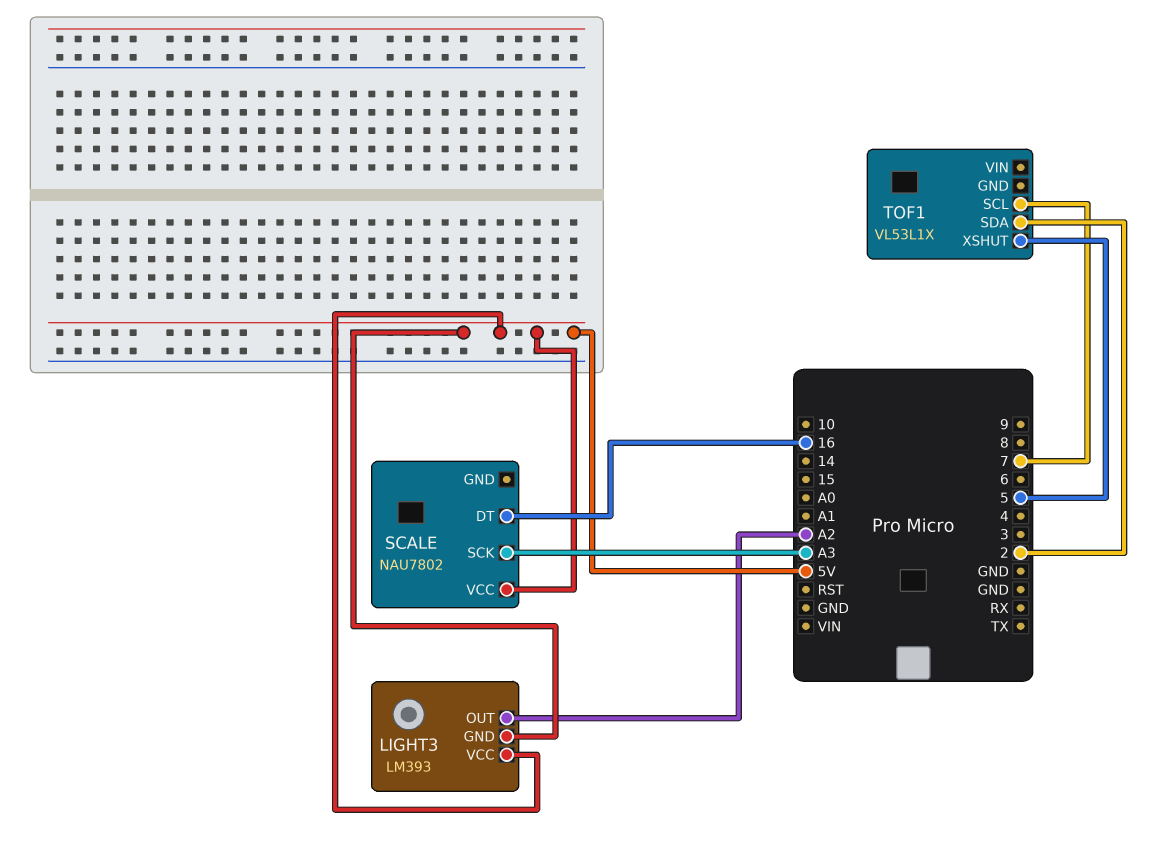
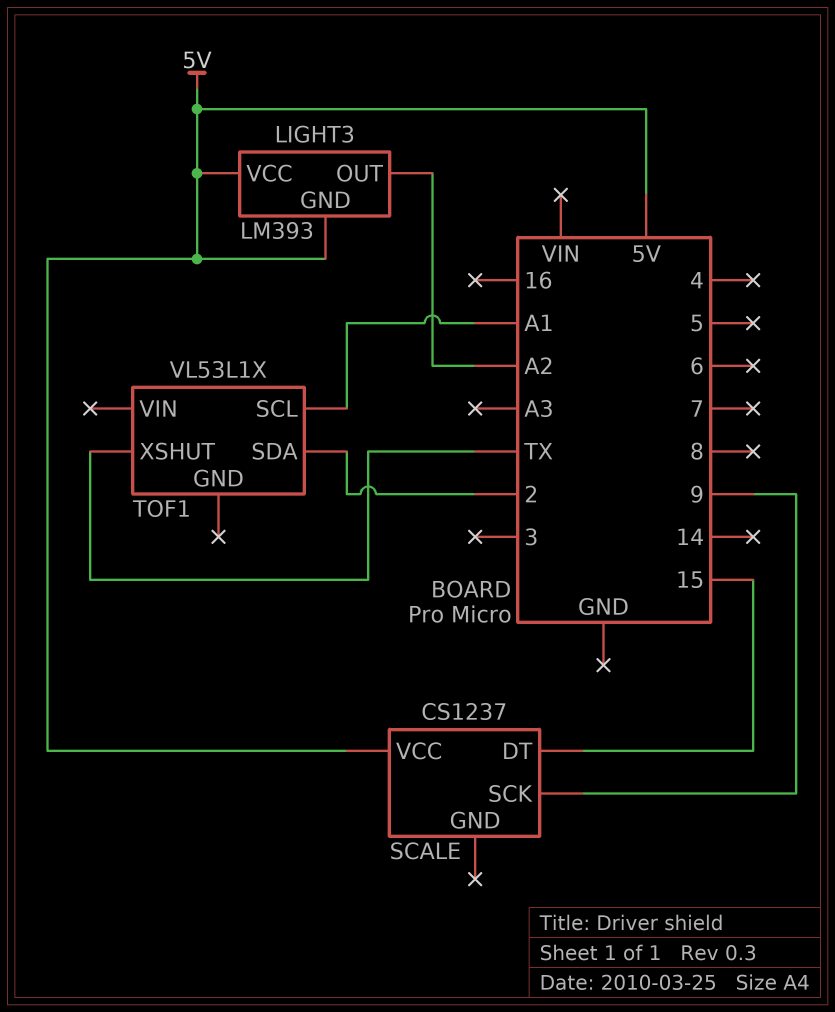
SCALE: NAU7802 -> CS1237
SCALE pin DT: 16 -> 15
SCALE pin SCK: A3 -> 9
TOF1 pin SCL: 7 -> A1
TOF1 pin XSHUT: 5 -> TX

